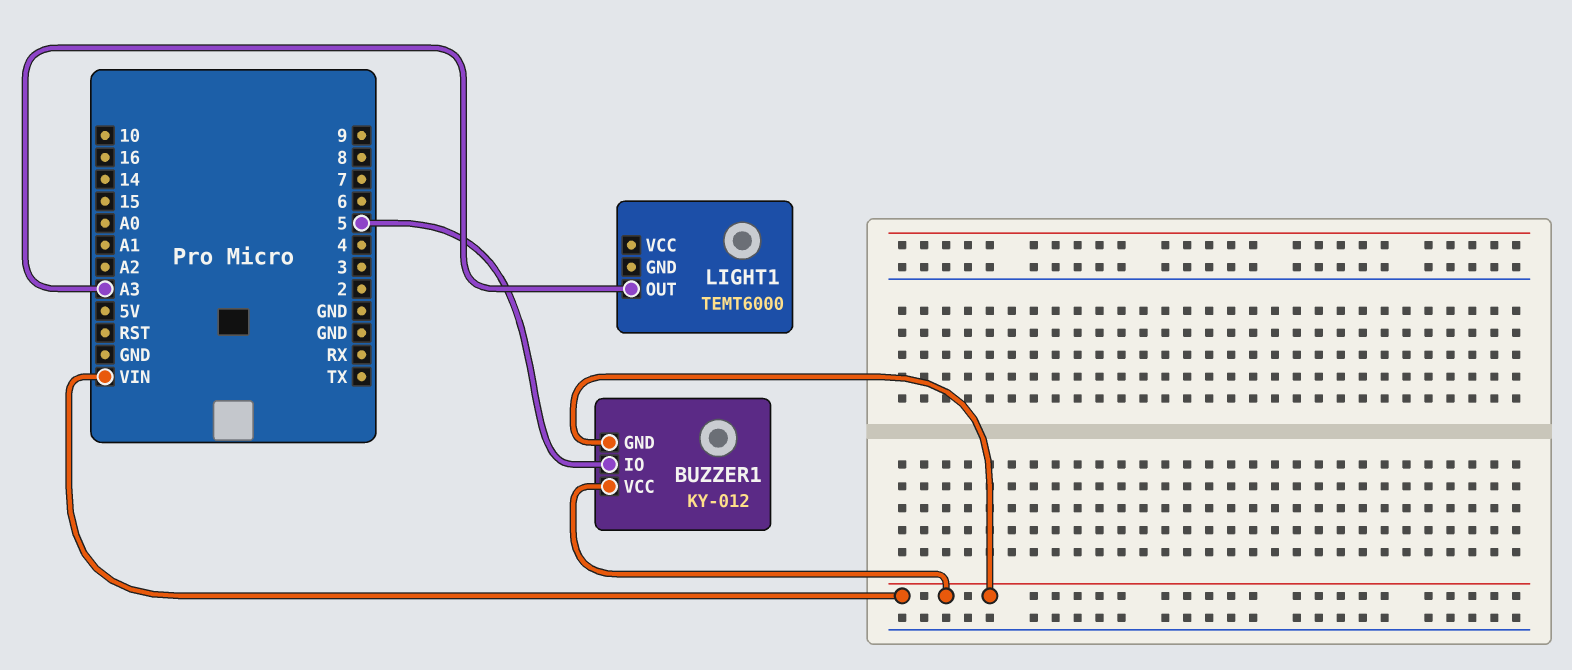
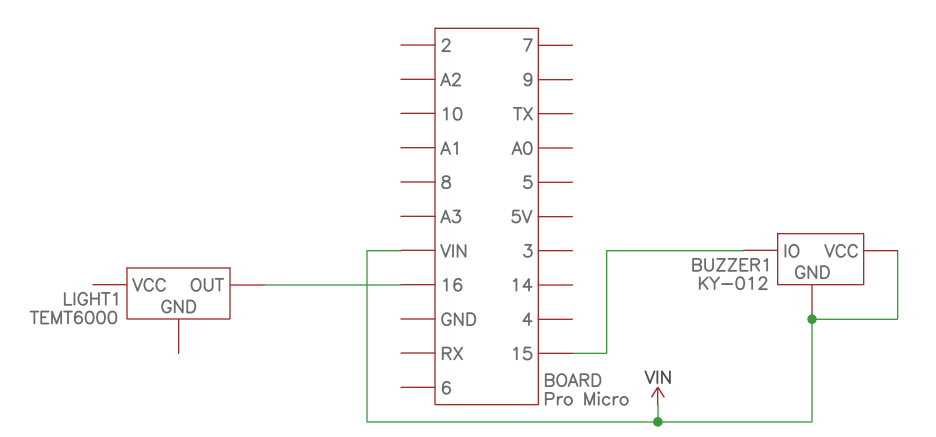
BUZZER1 pin IO: 5 -> 15
LIGHT1 pin OUT: A3 -> 16

